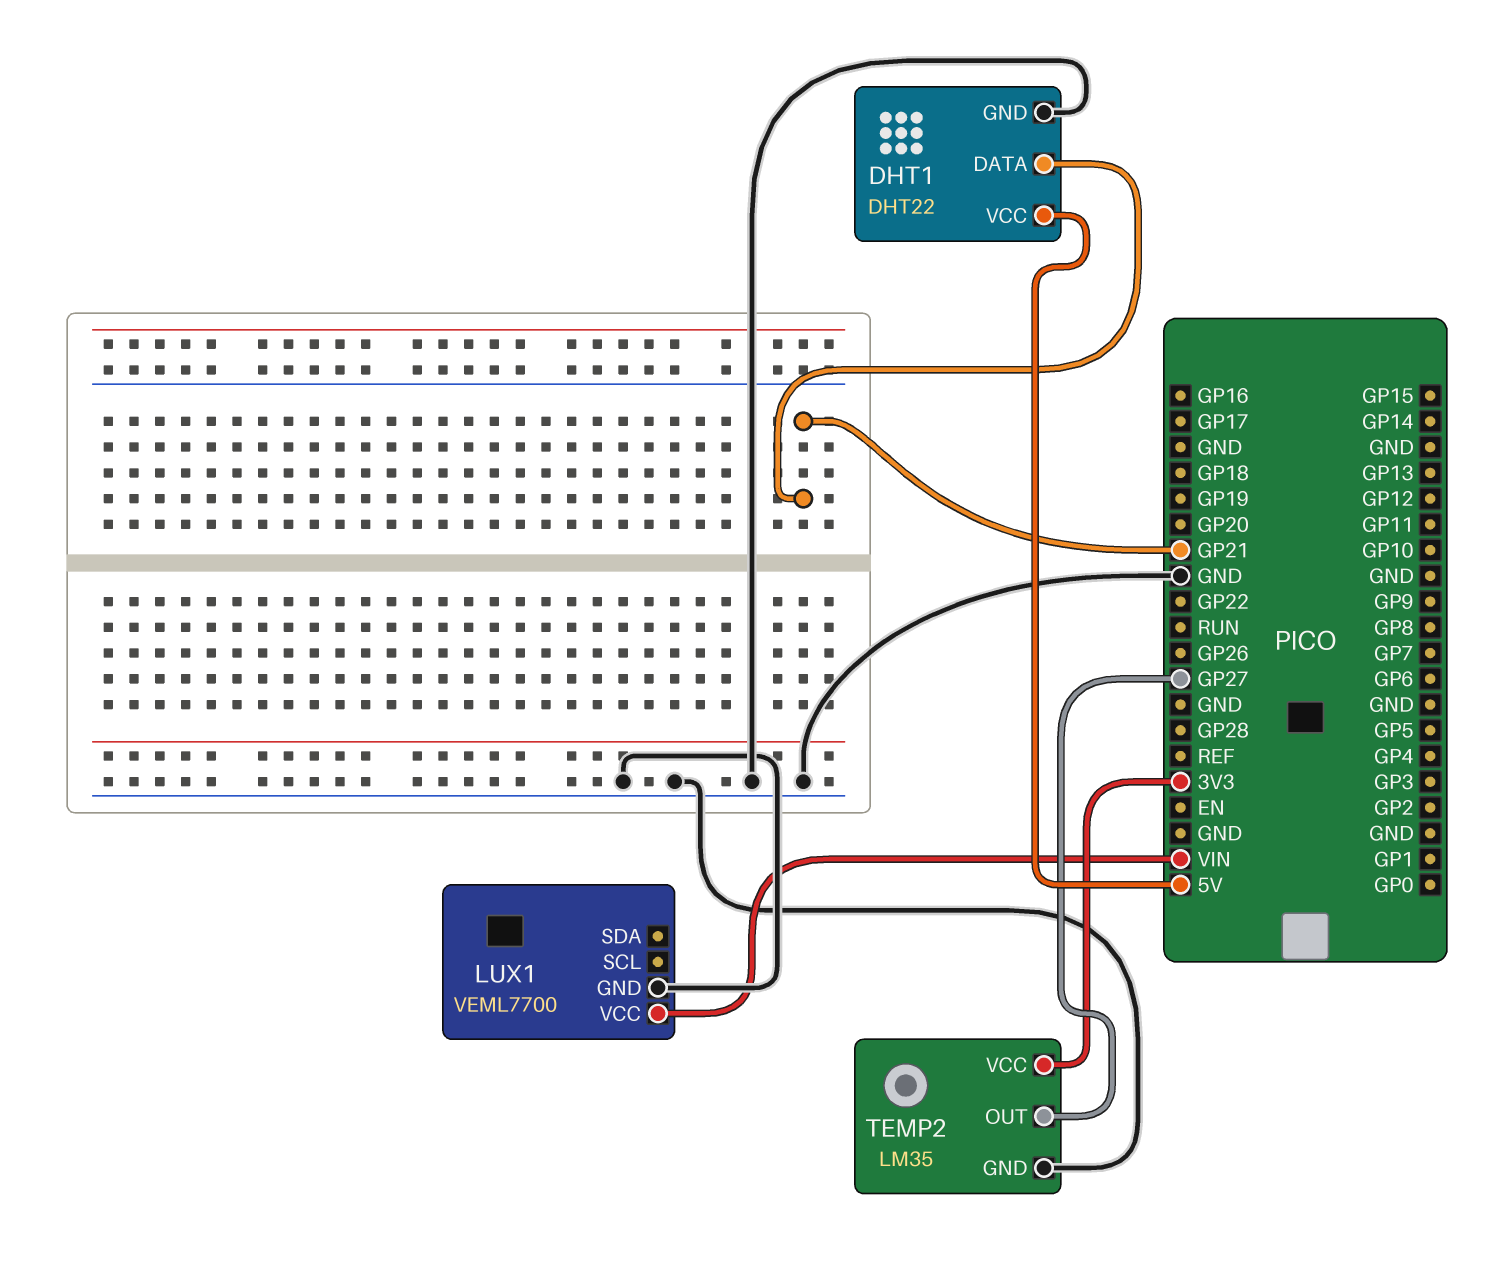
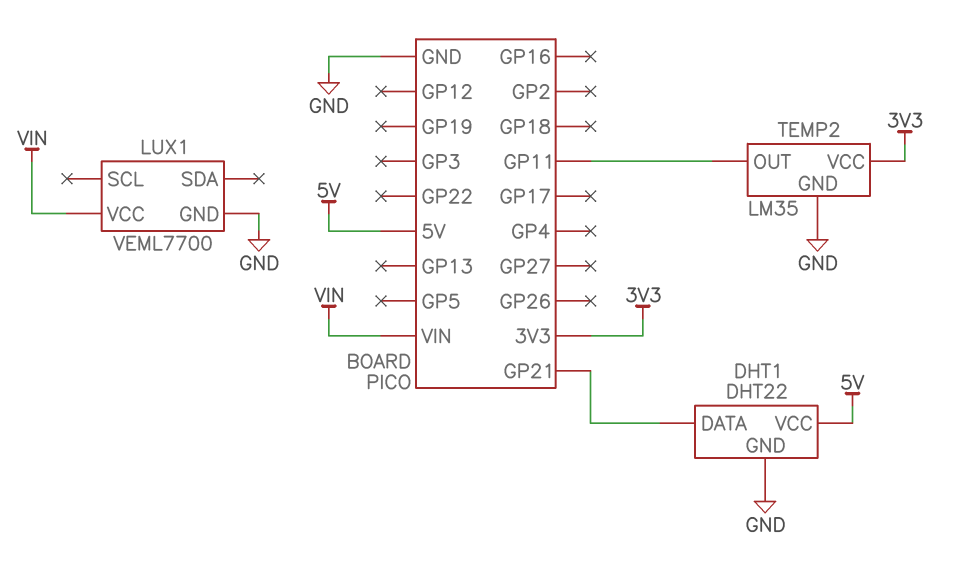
TEMP2 pin OUT: GP27 -> GP11

